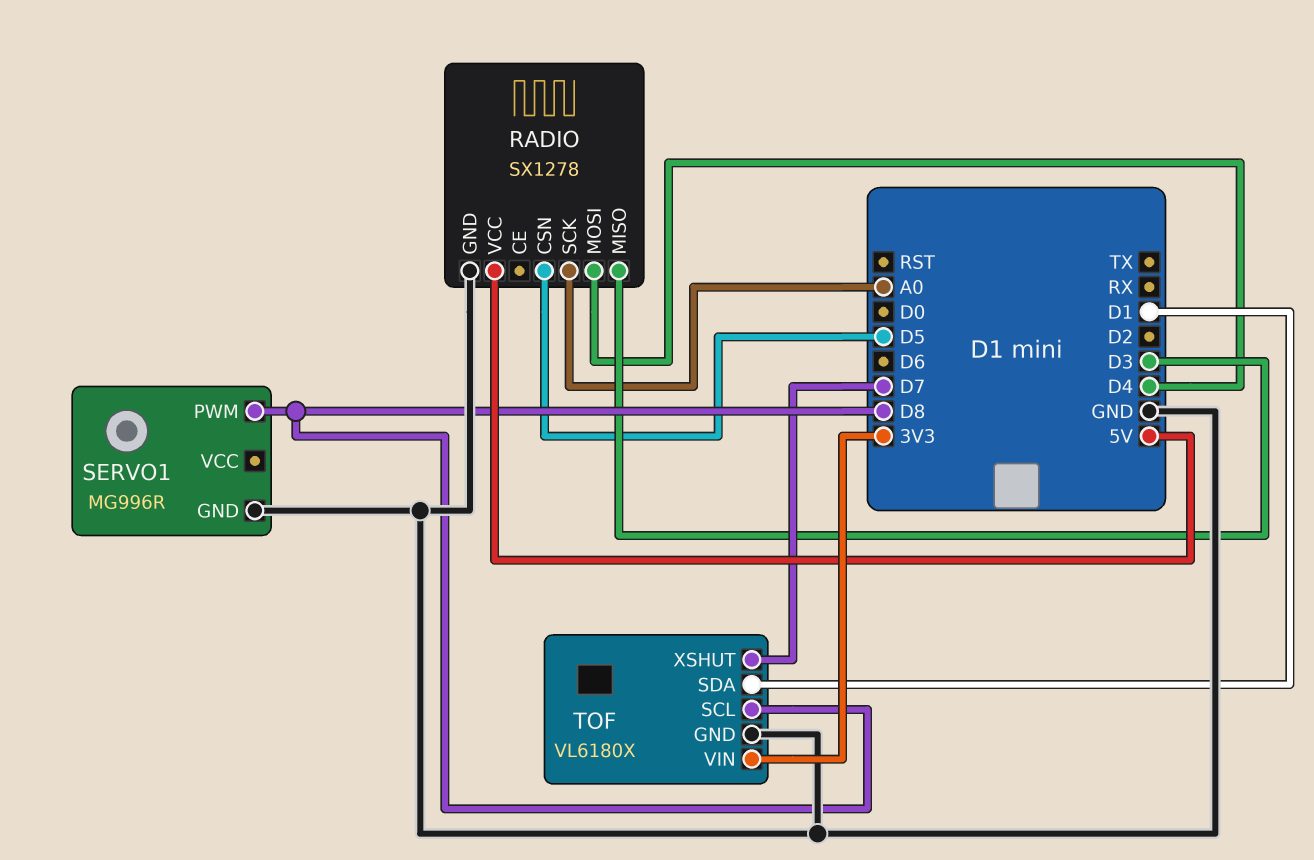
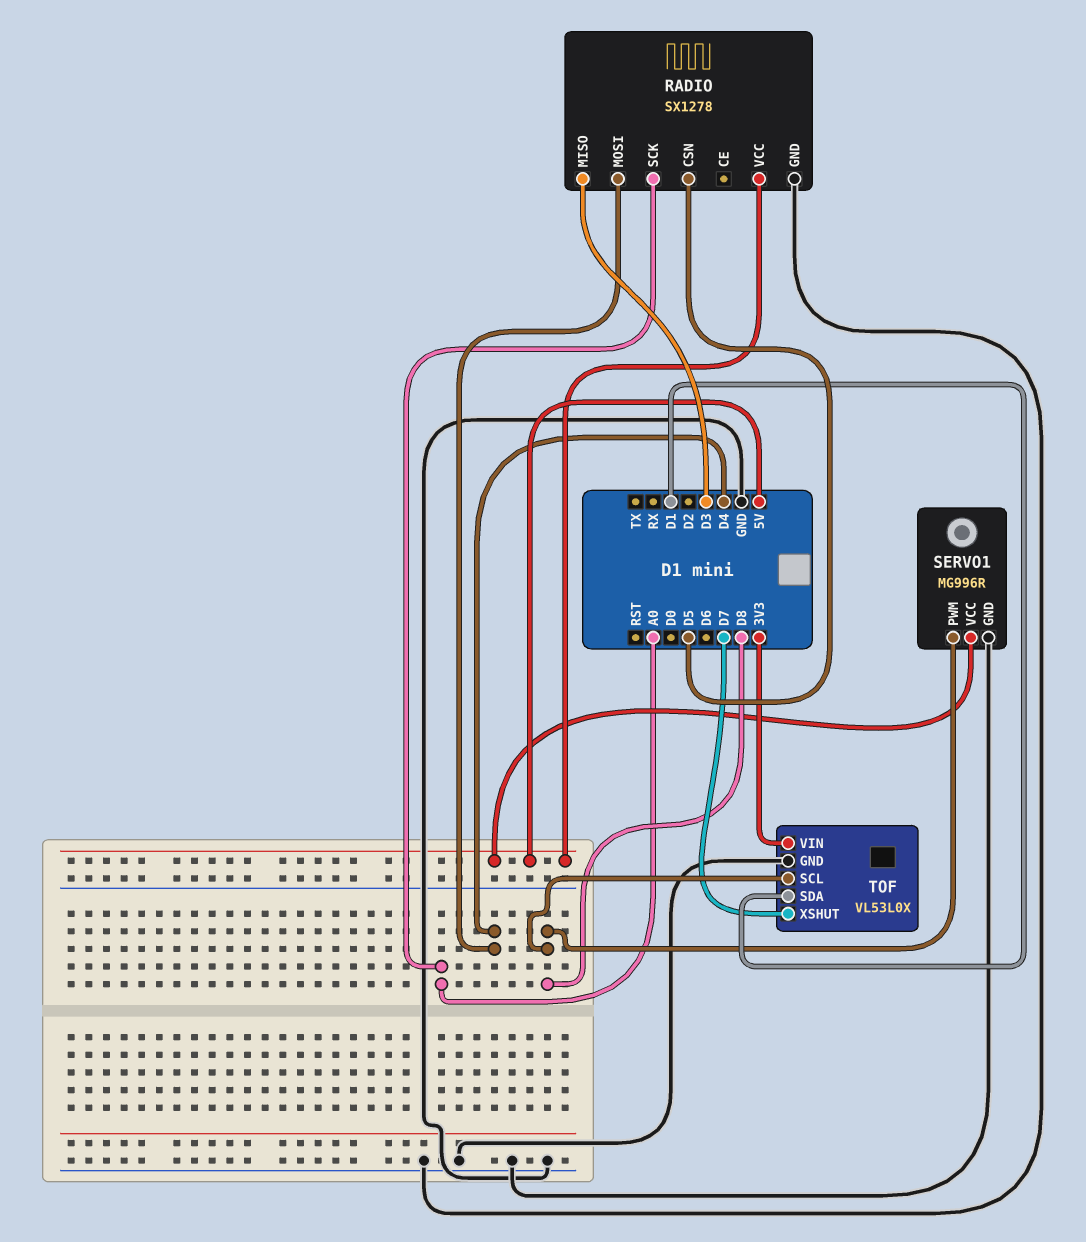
SERVO1 pin VCC: none -> 5V
TOF: VL6180X -> VL53L0X

